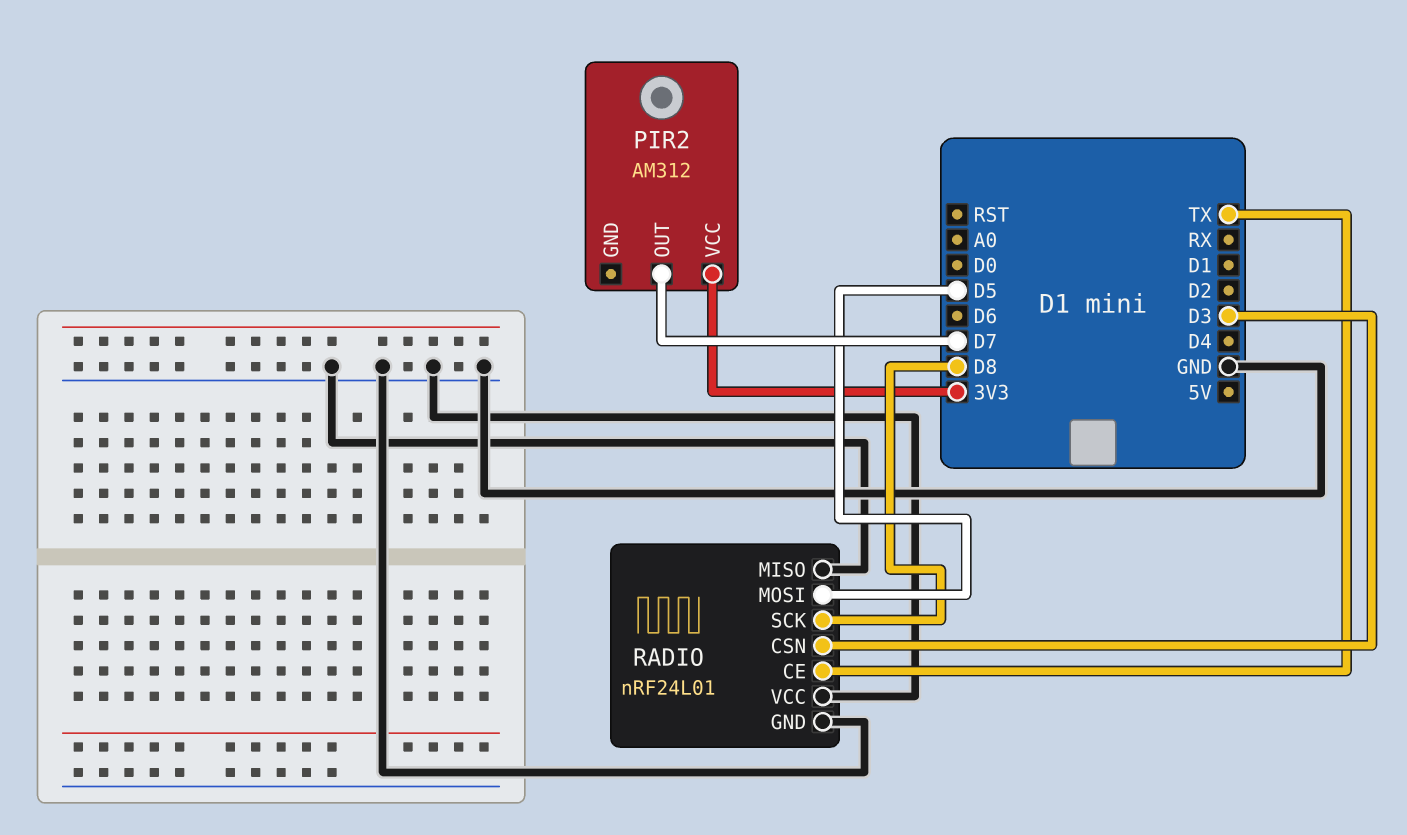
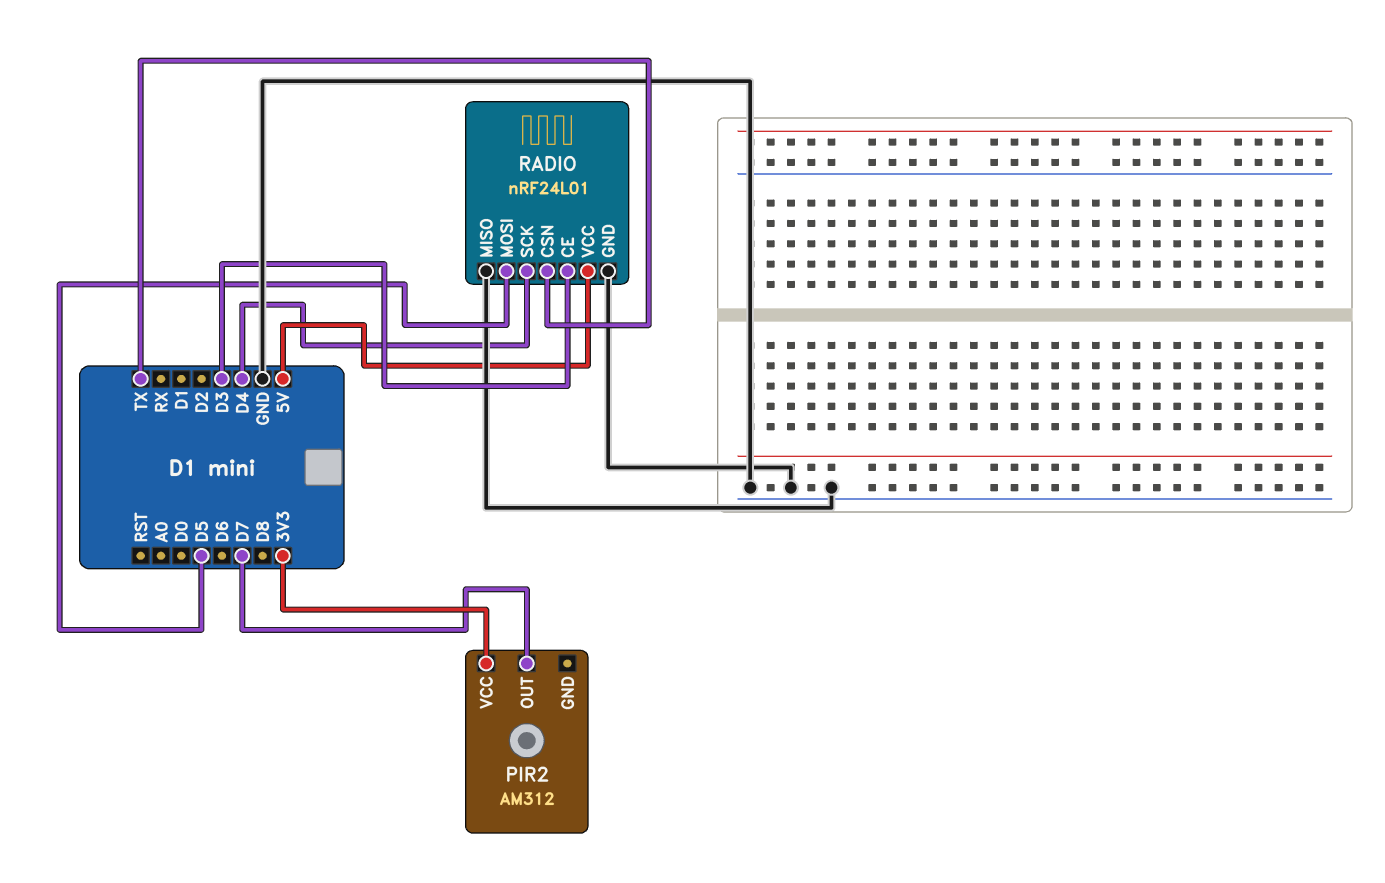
RADIO pin CE: TX -> D3
RADIO pin CSN: D3 -> TX
RADIO pin SCK: D8 -> D4
RADIO pin VCC: GND -> 5V

